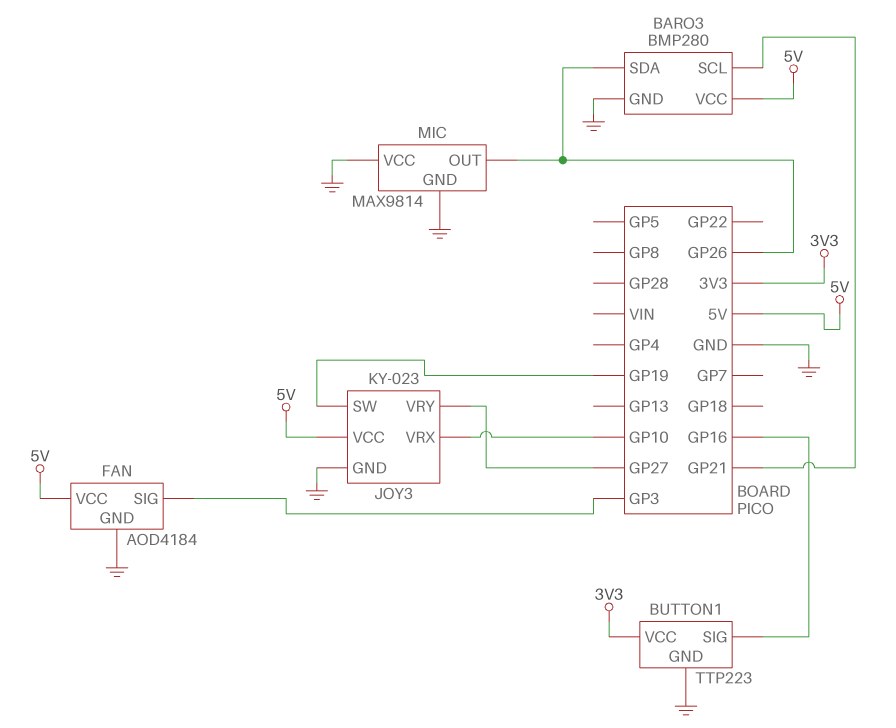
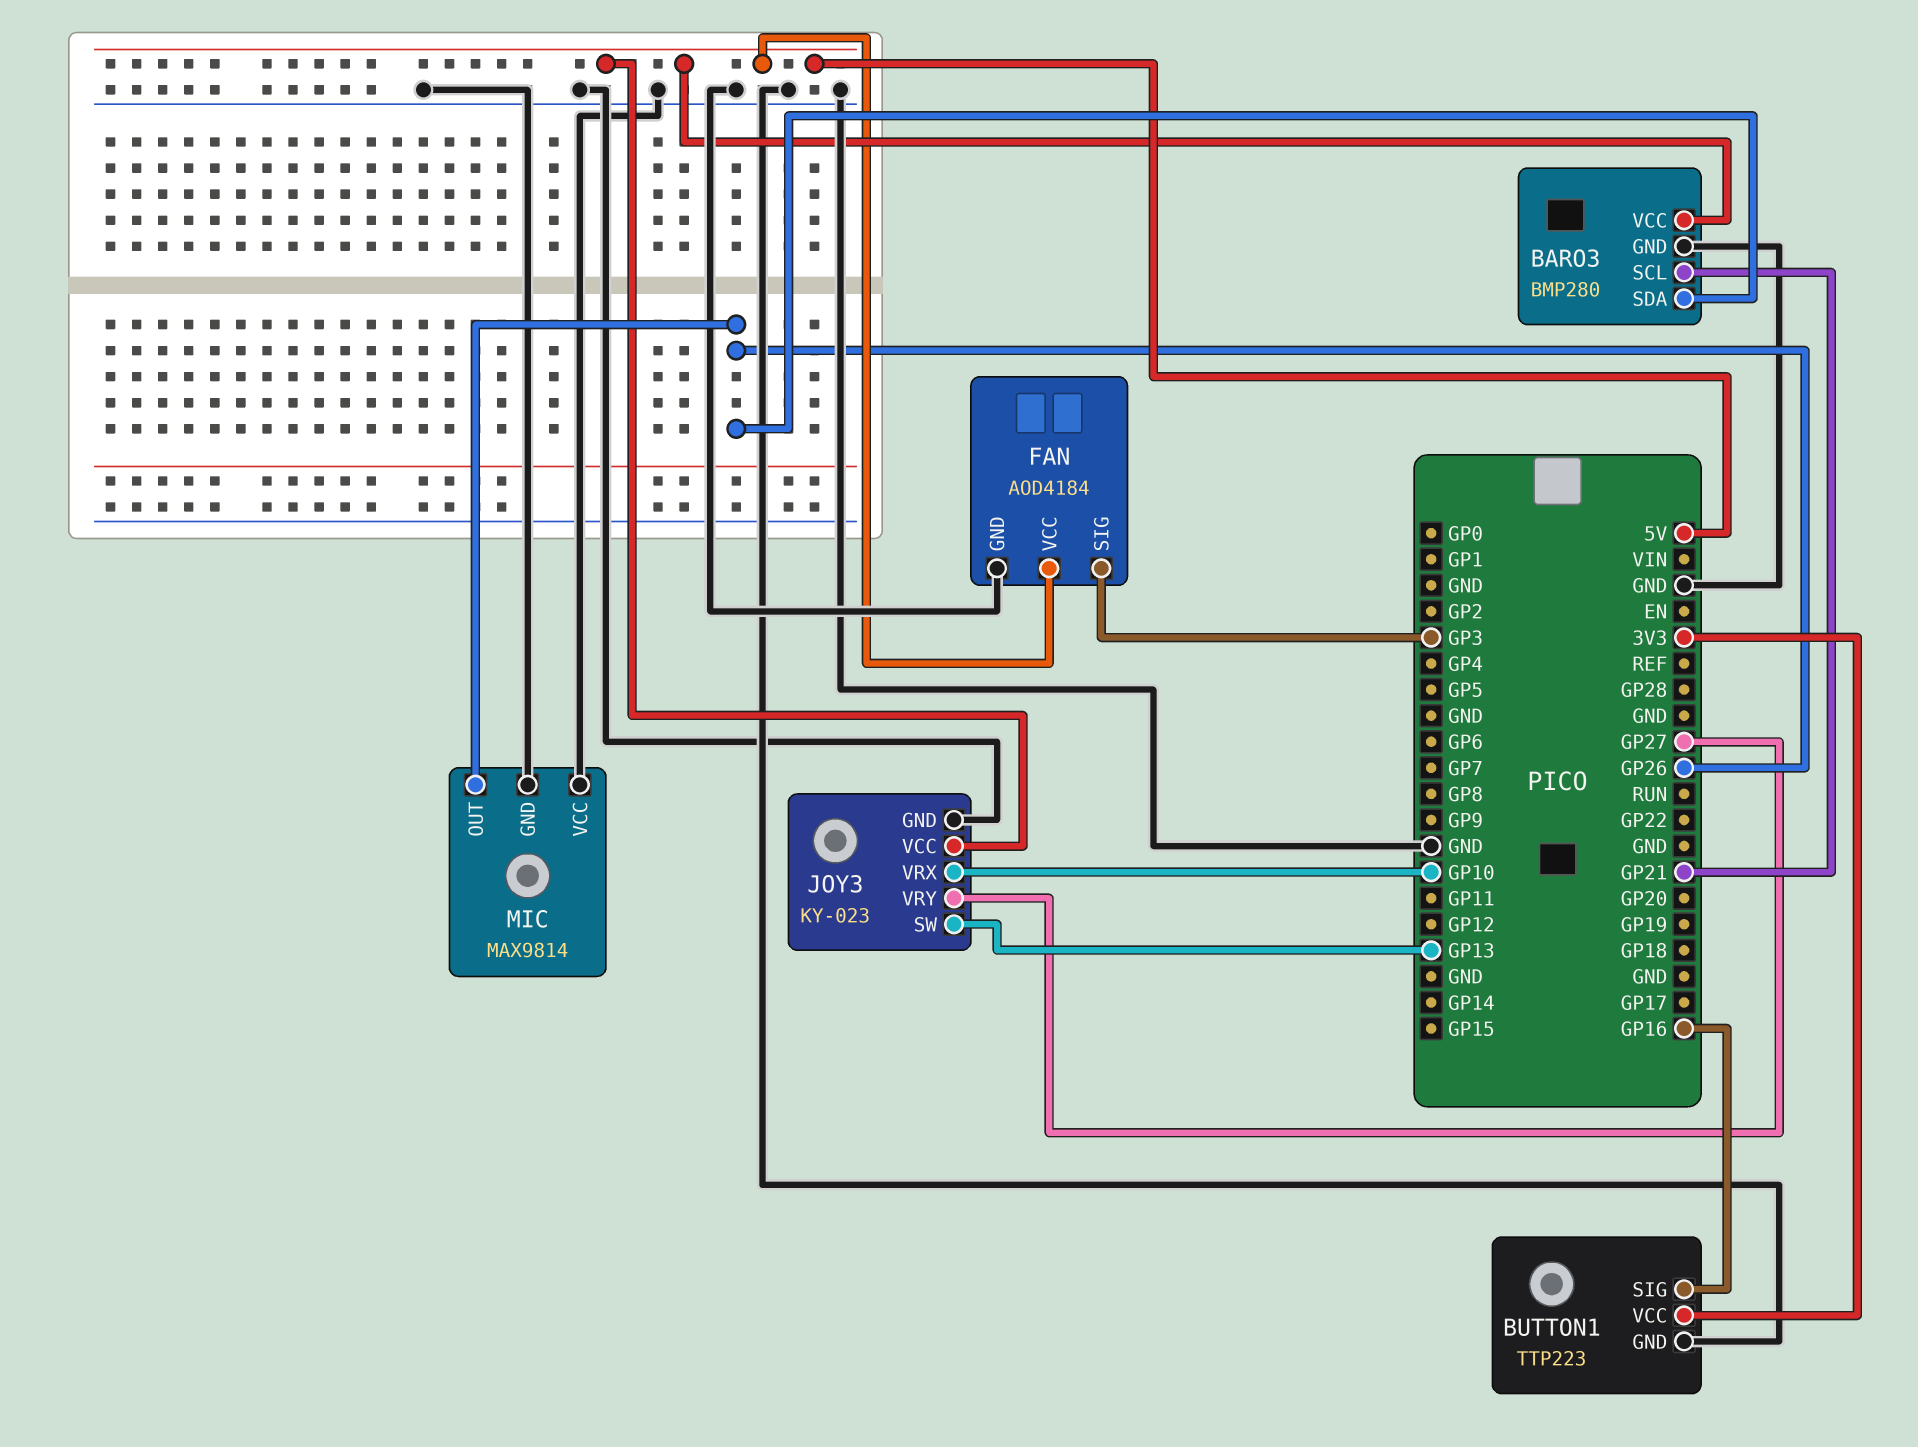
JOY3 pin SW: GP19 -> GP13

